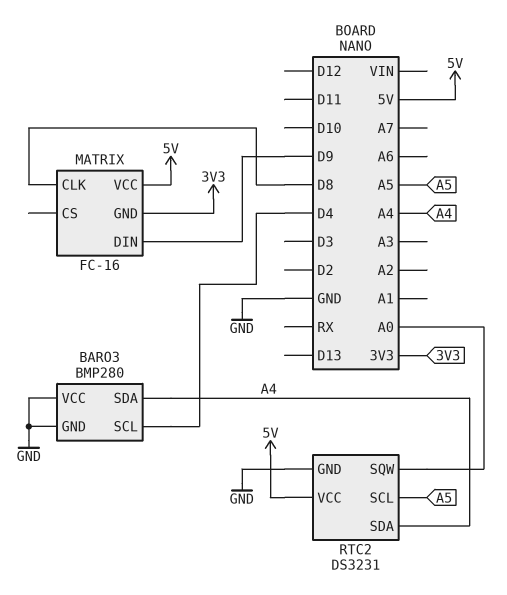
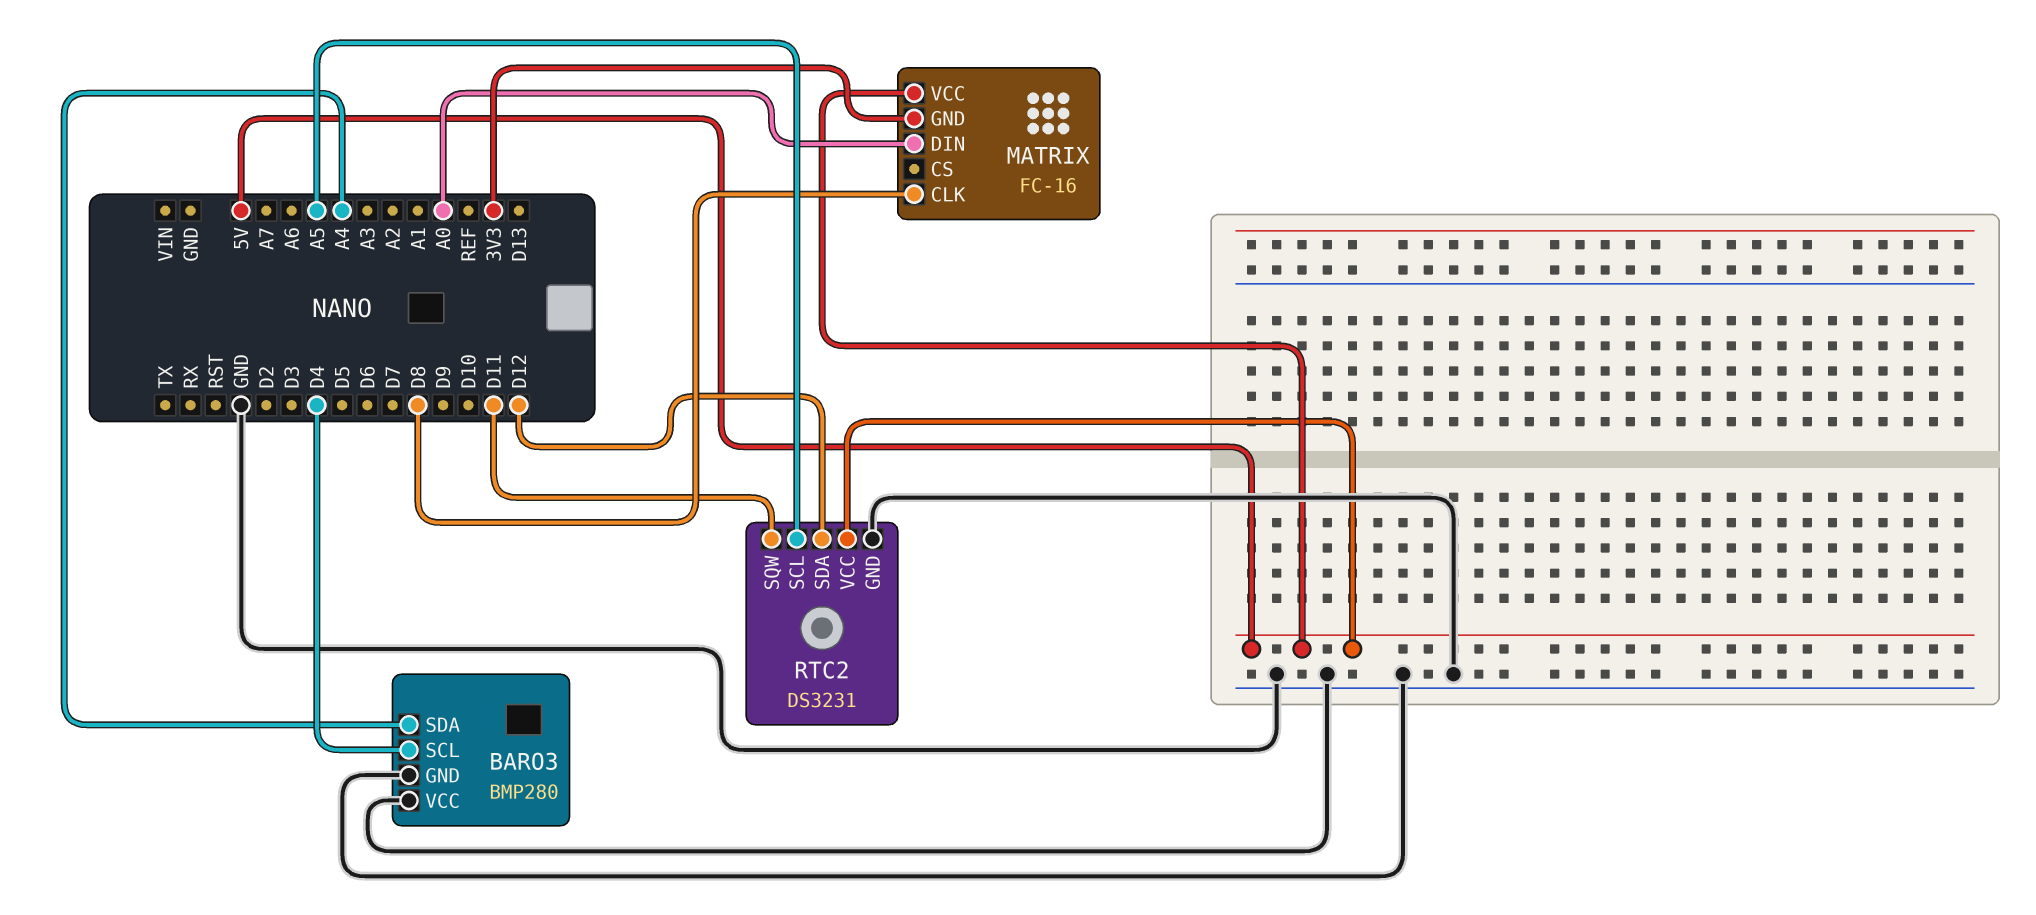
MATRIX pin DIN: D9 -> A0
RTC2 pin SDA: A4 -> D12
RTC2 pin SQW: A0 -> D11

